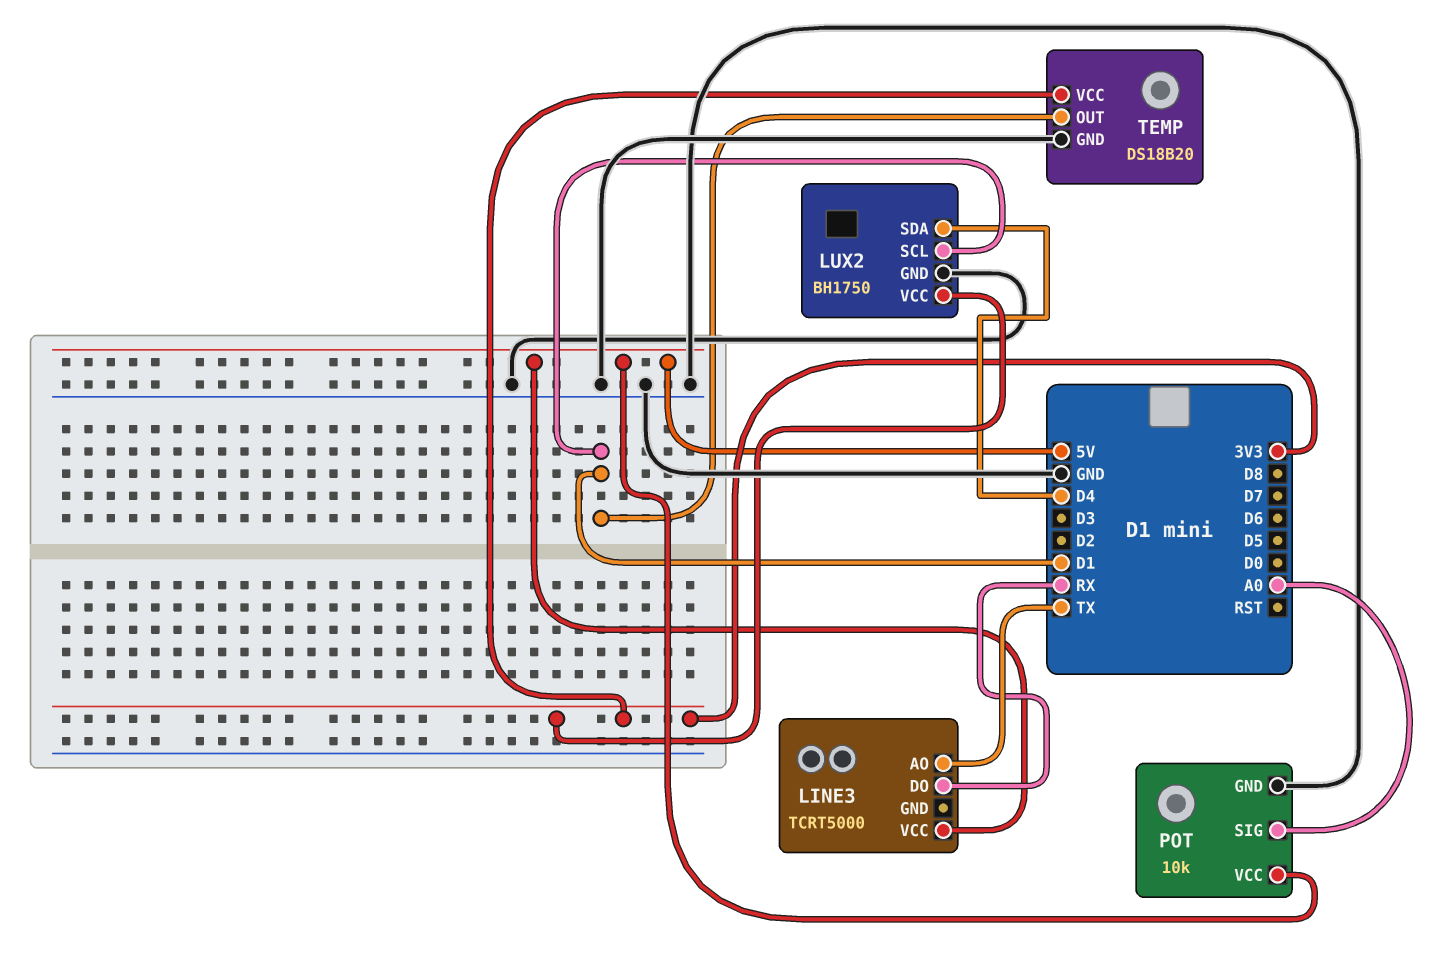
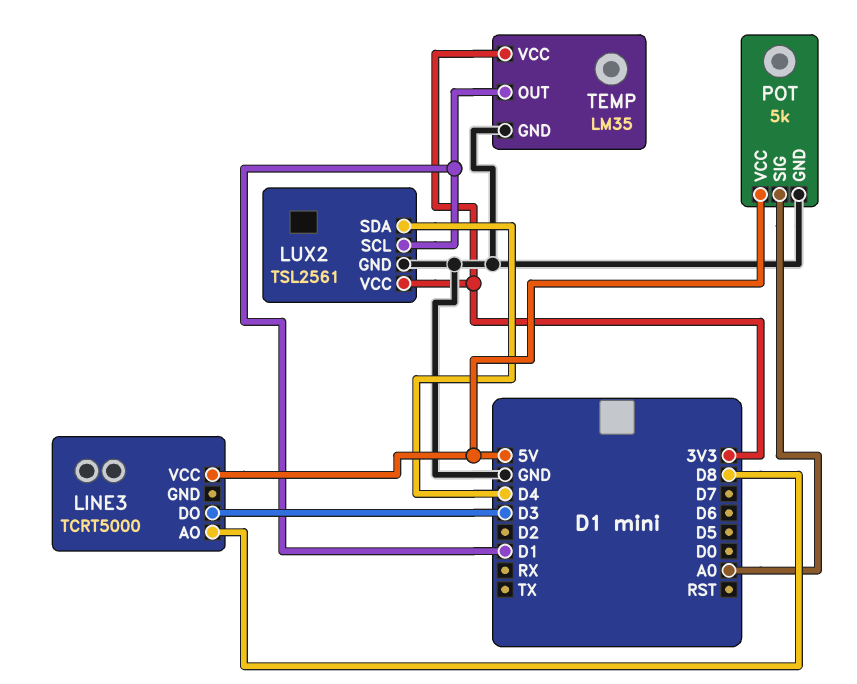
LINE3 pin AO: TX -> D8
LINE3 pin DO: RX -> D3
LUX2: BH1750 -> TSL2561
POT: 10k -> 5k
TEMP: DS18B20 -> LM35

